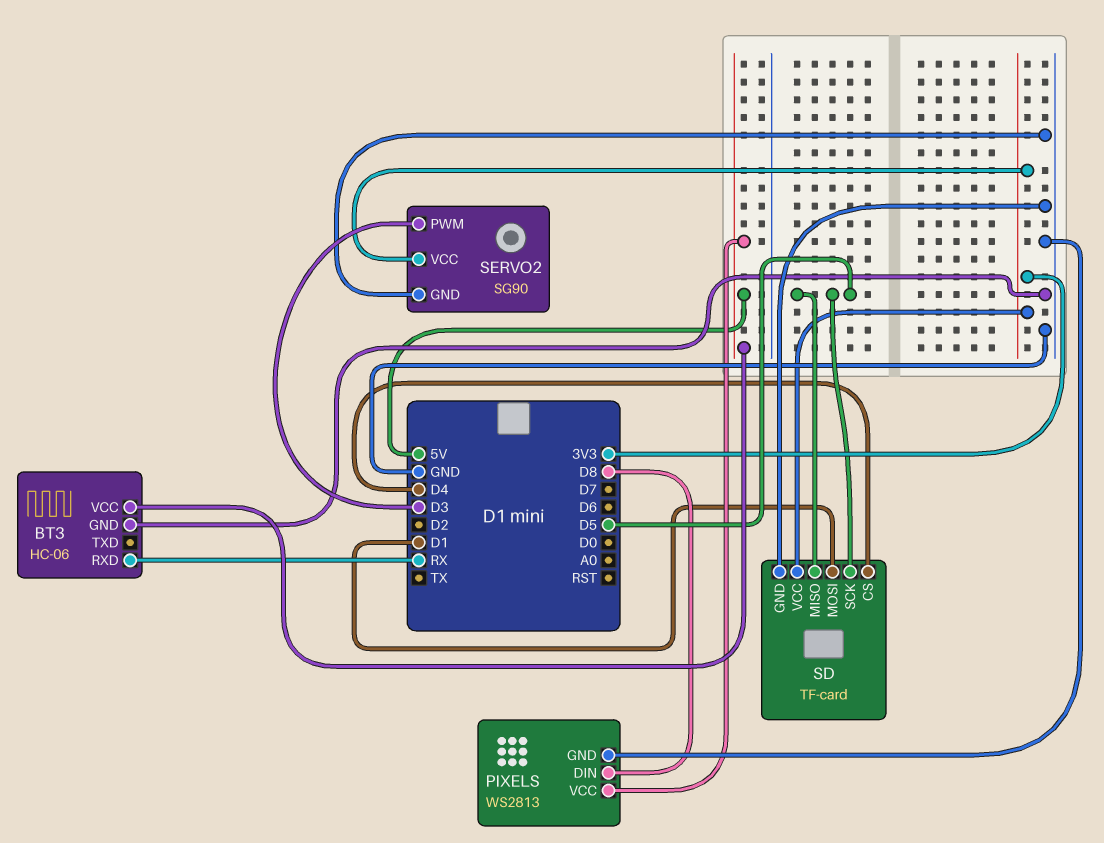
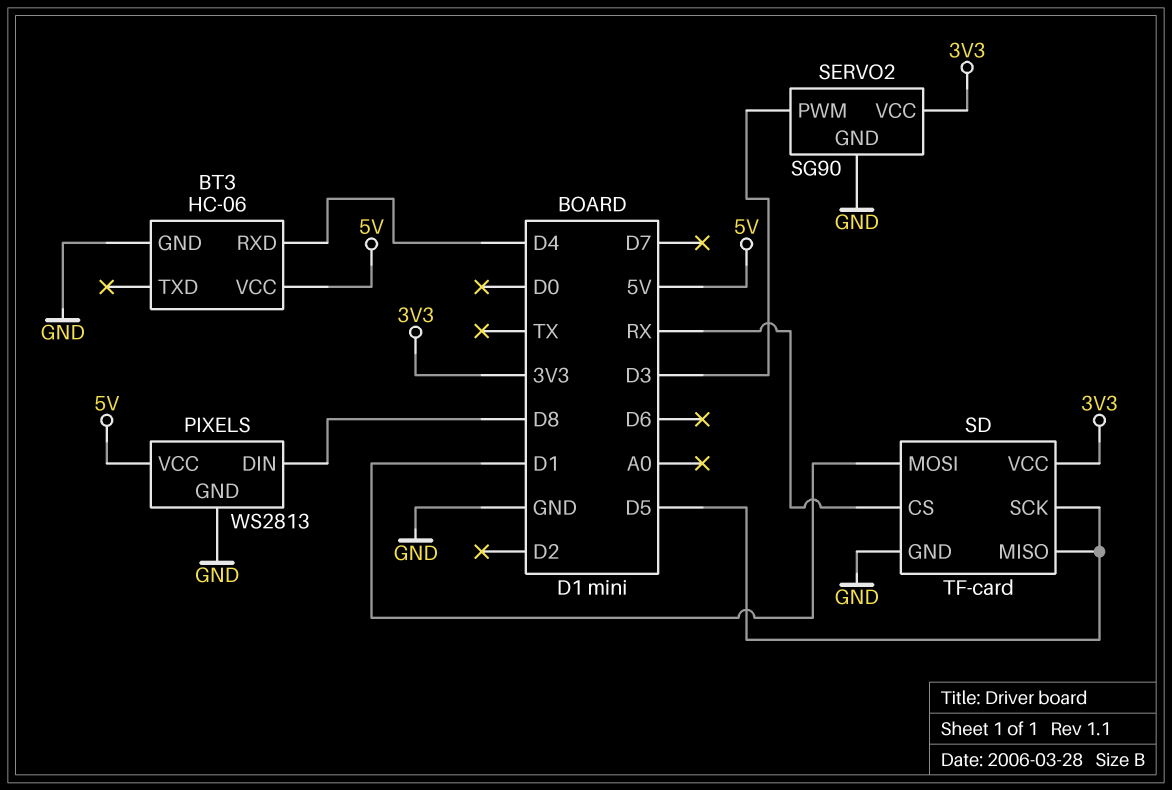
BT3 pin RXD: RX -> D4
SD pin CS: D4 -> RX

